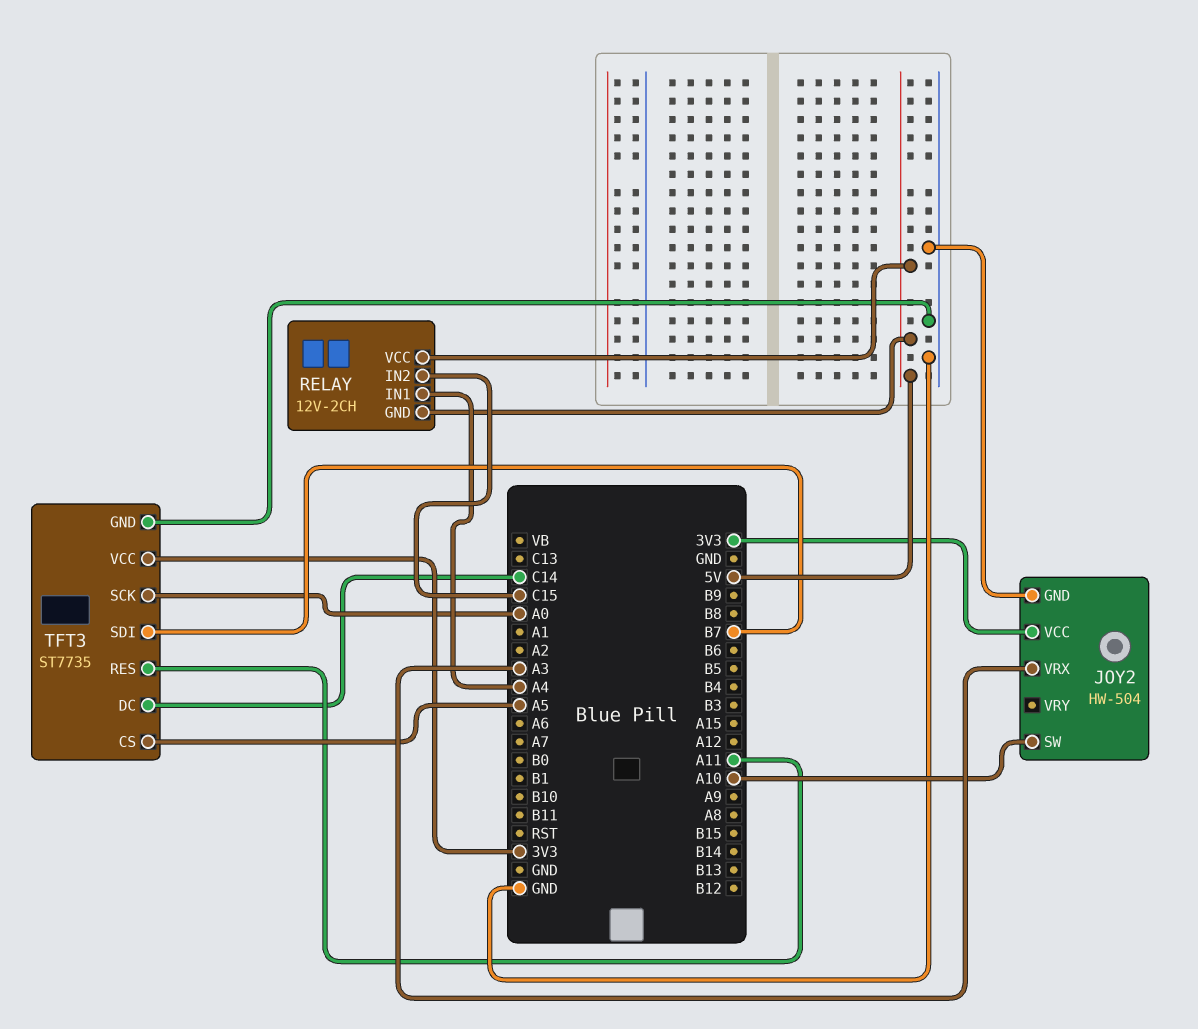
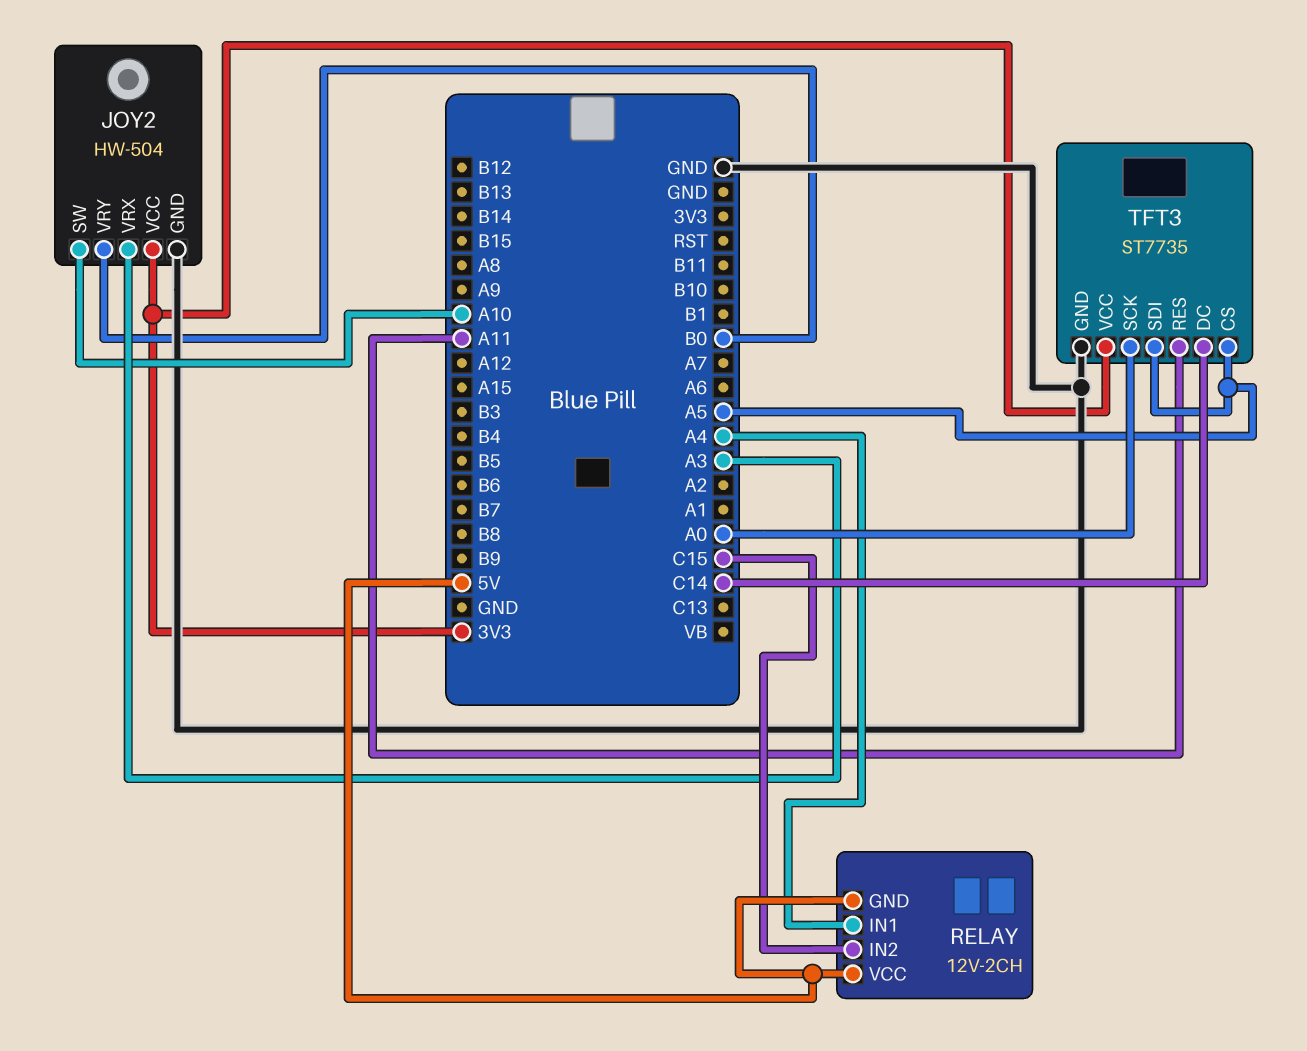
JOY2 pin VRY: none -> B0
TFT3 pin SDI: B7 -> A5

